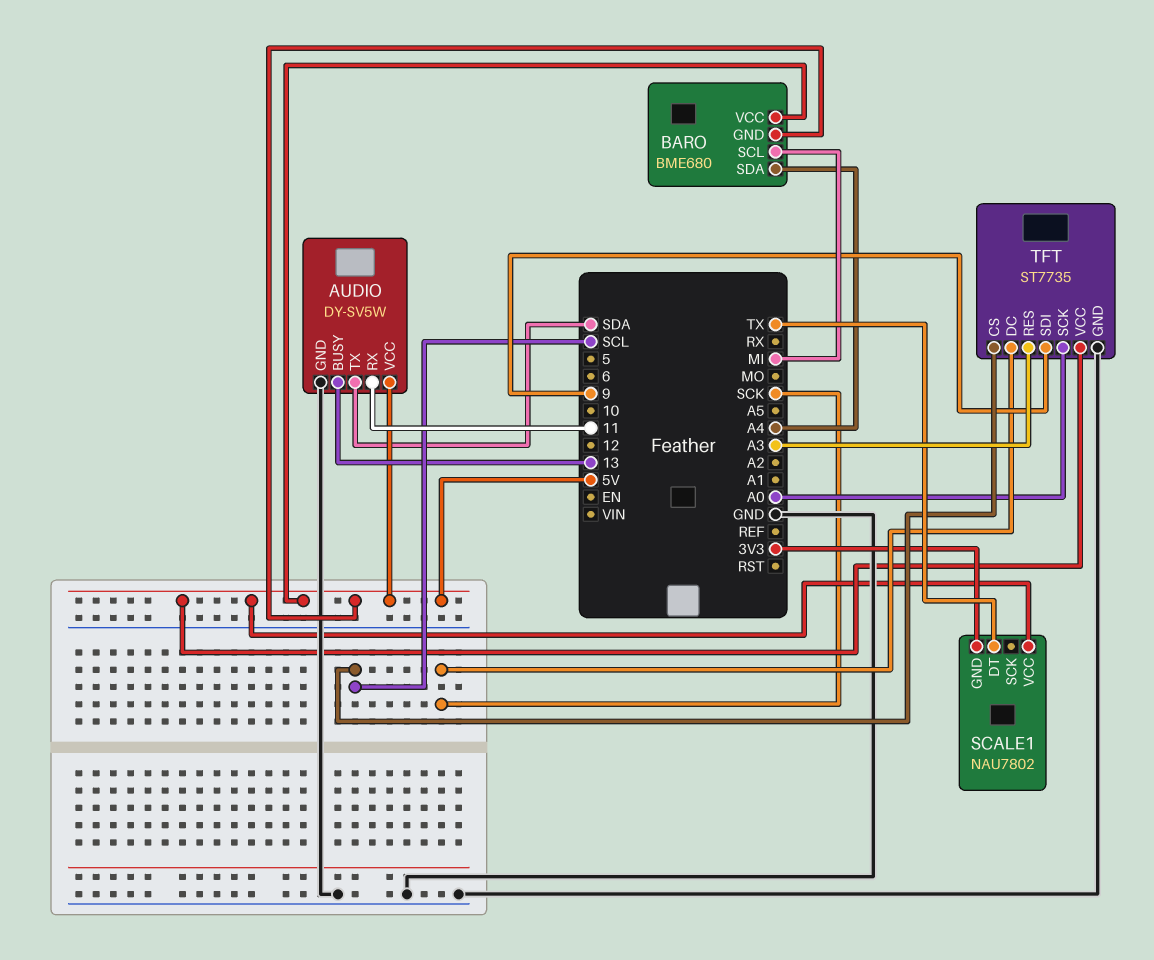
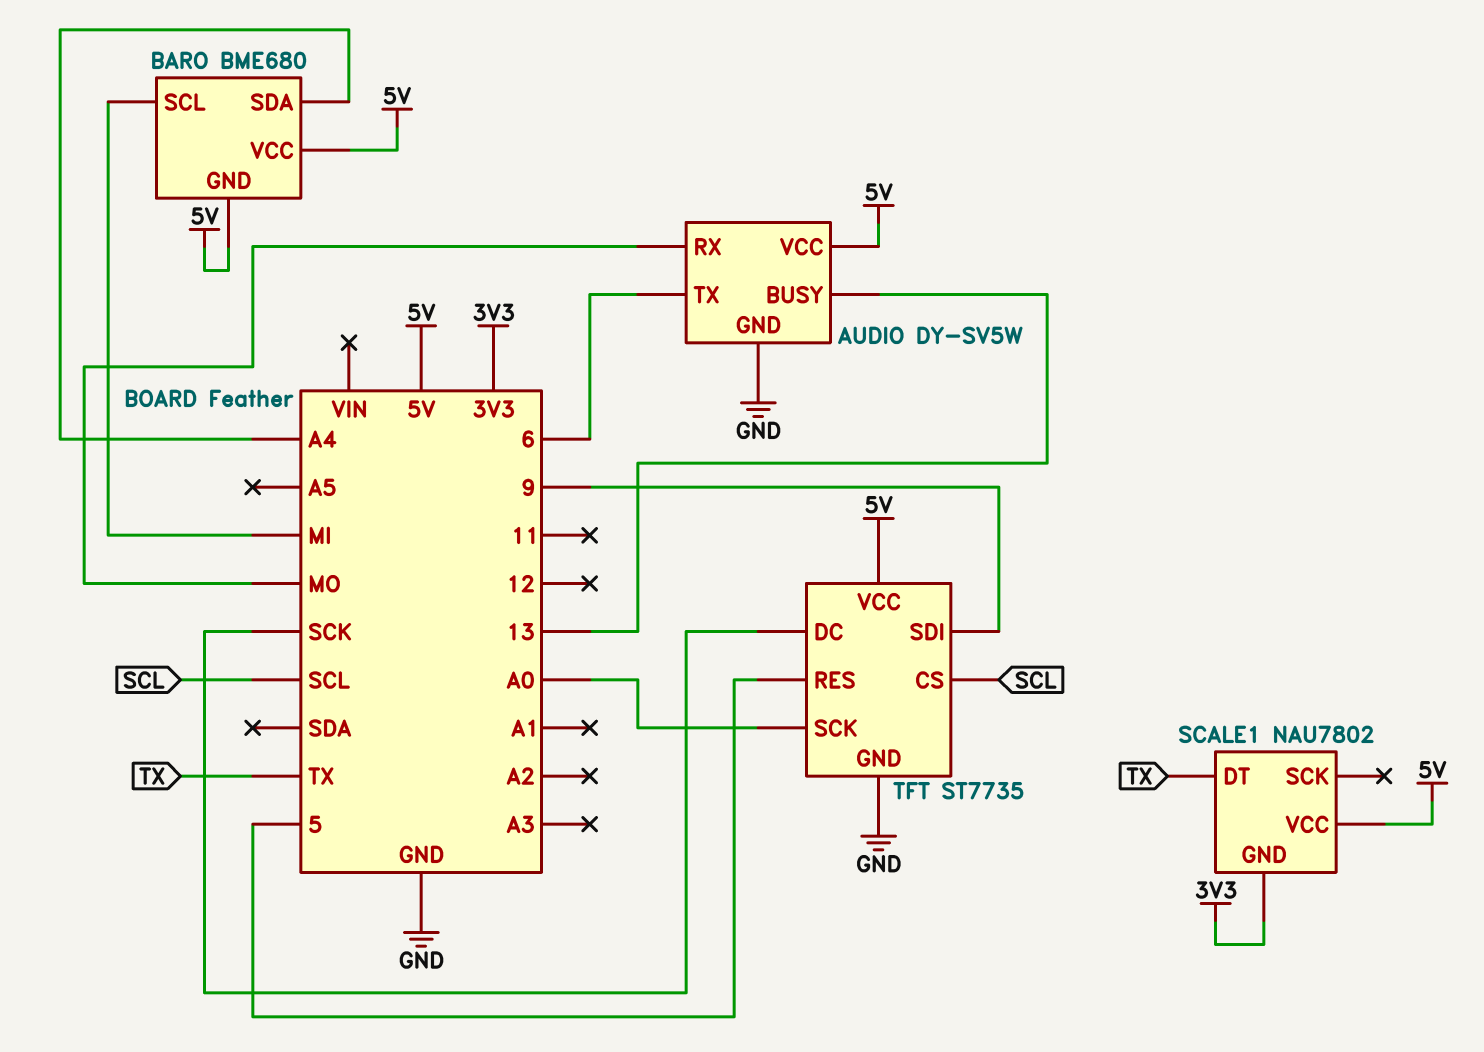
AUDIO pin RX: 11 -> MO
AUDIO pin TX: SDA -> 6
TFT pin RES: A3 -> 5

